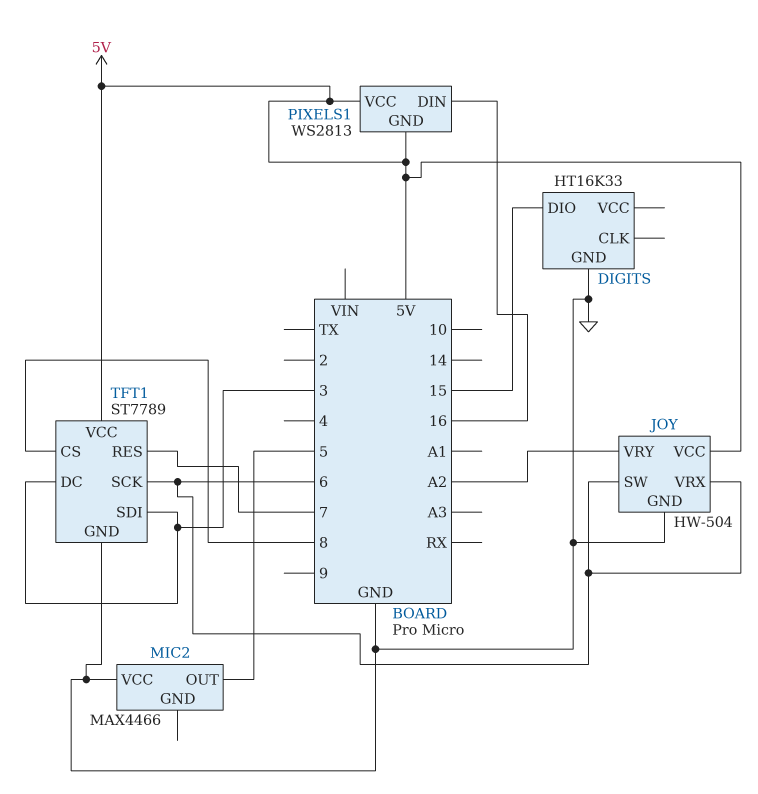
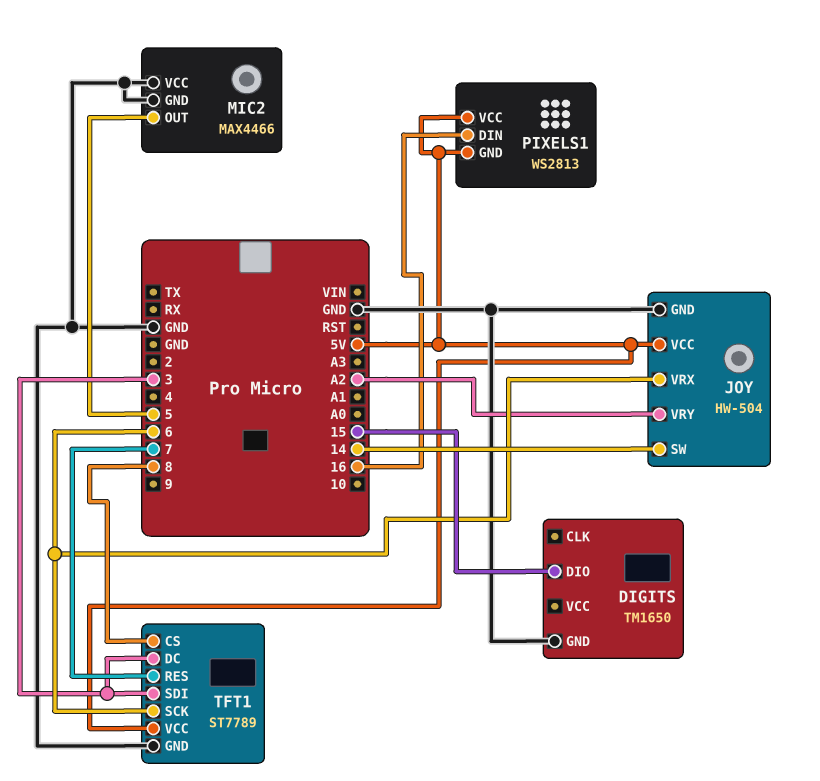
DIGITS: HT16K33 -> TM1650
JOY pin SW: 6 -> 14
MIC2 pin GND: none -> GND

